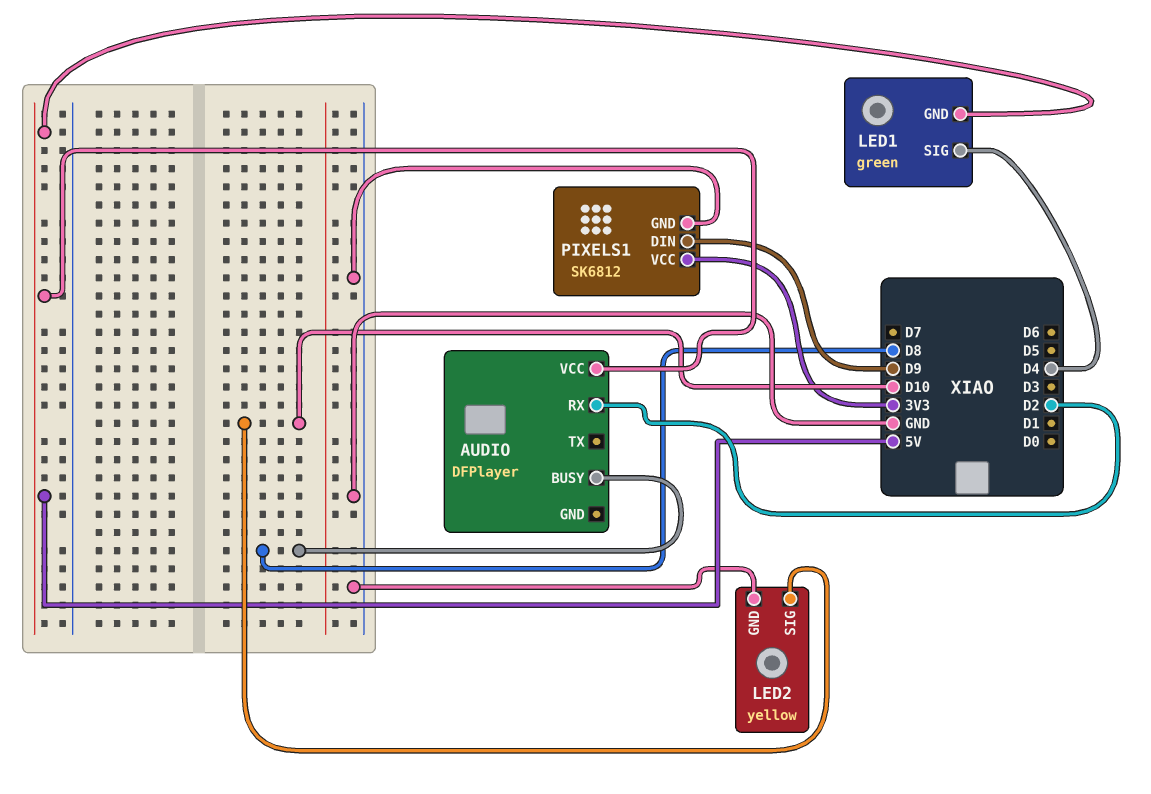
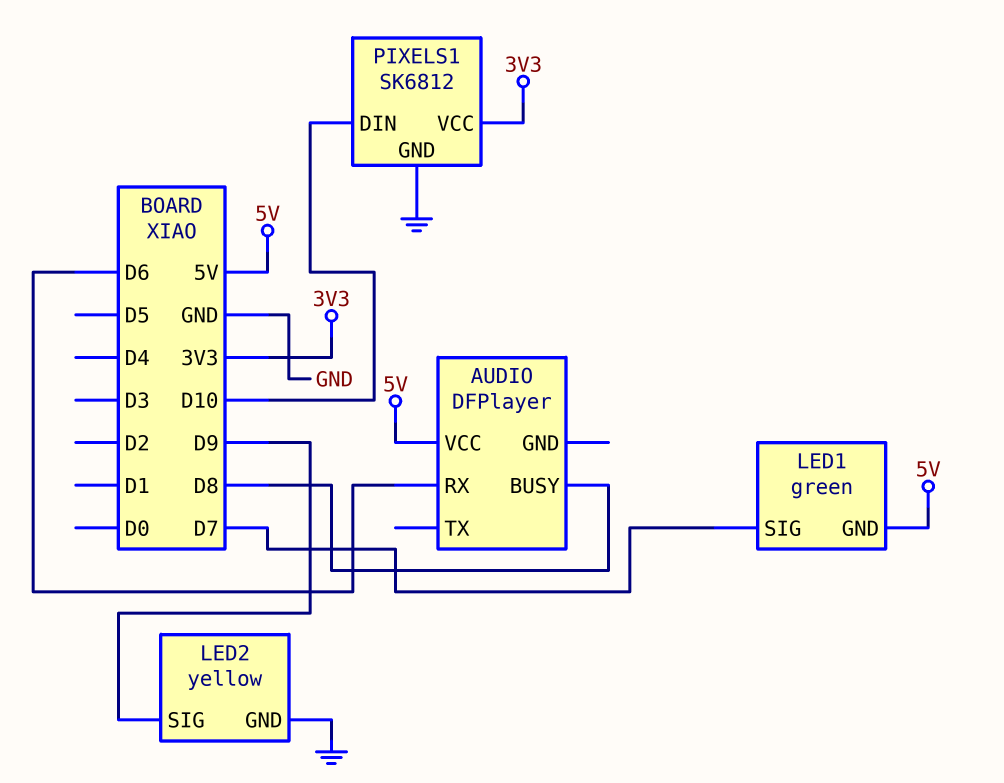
AUDIO pin RX: D2 -> D6
LED1 pin SIG: D4 -> D7
LED2 pin SIG: D10 -> D9
PIXELS1 pin DIN: D9 -> D10

